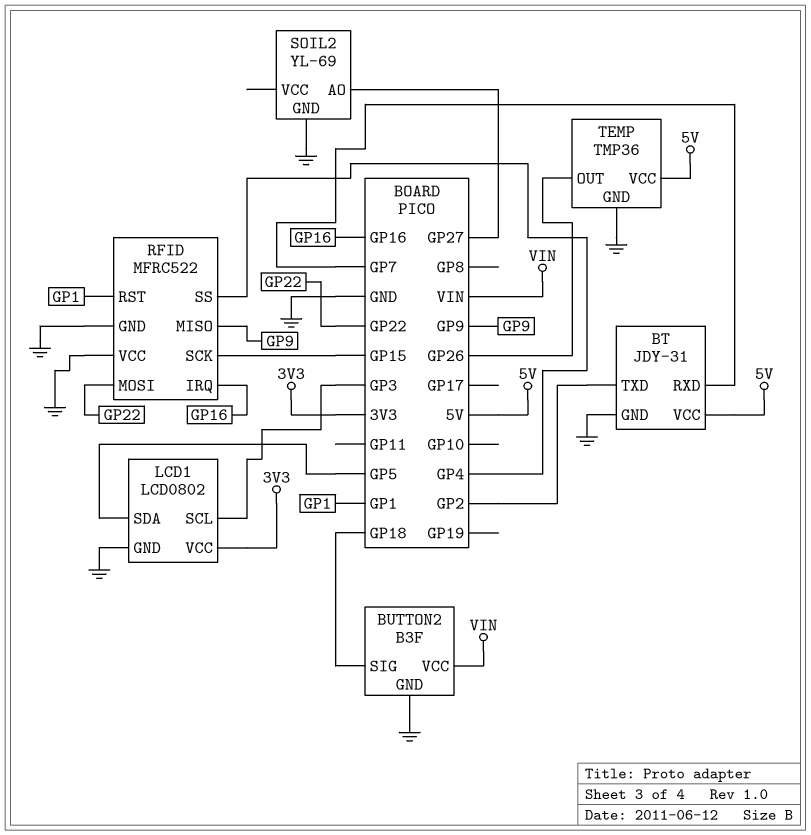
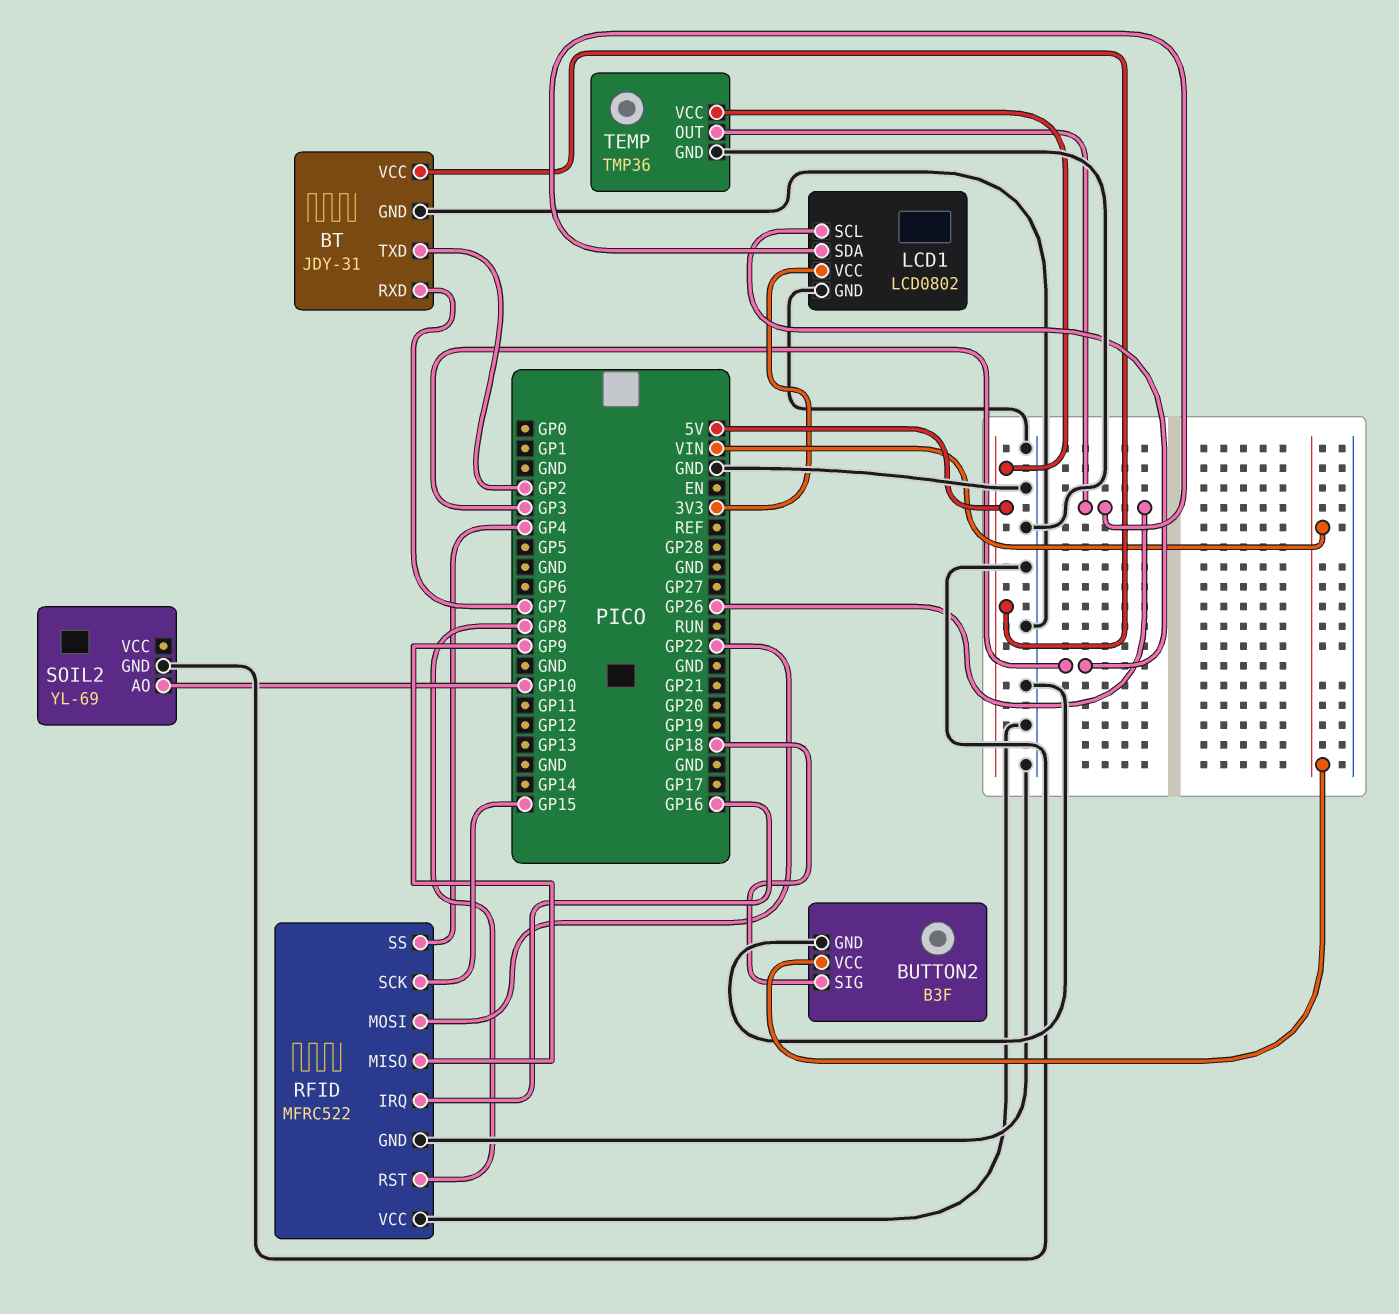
LCD1 pin SDA: GP5 -> GP26
RFID pin RST: GP1 -> GP8
SOIL2 pin AO: GP27 -> GP10

